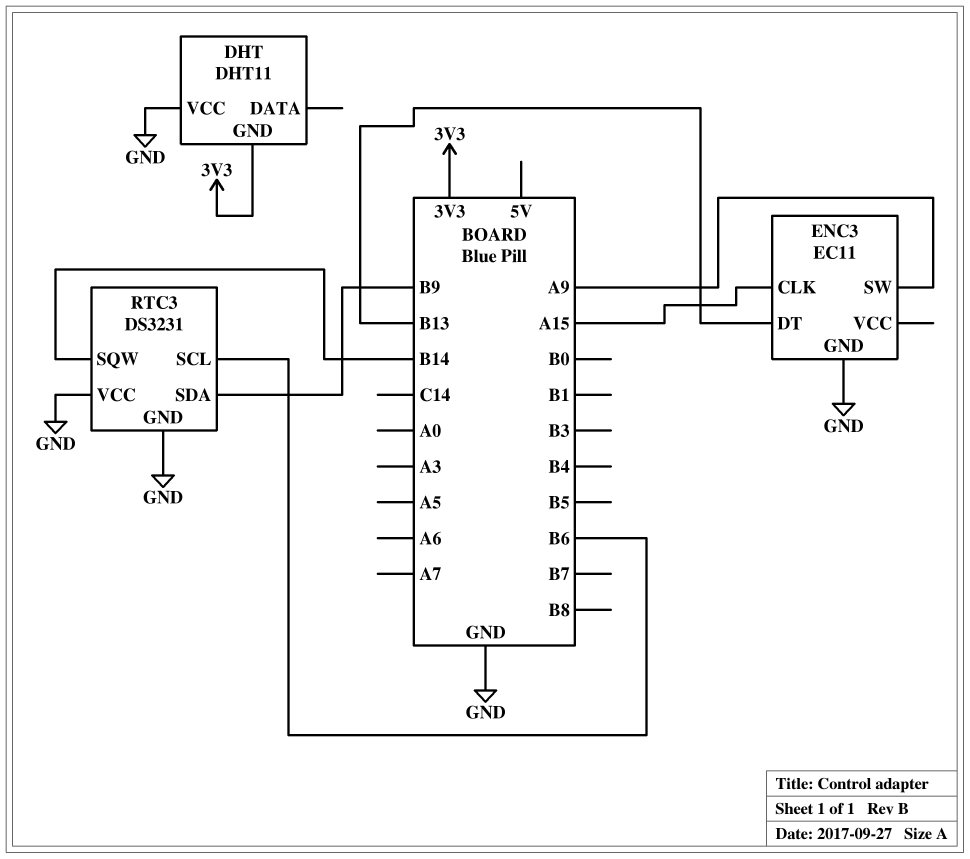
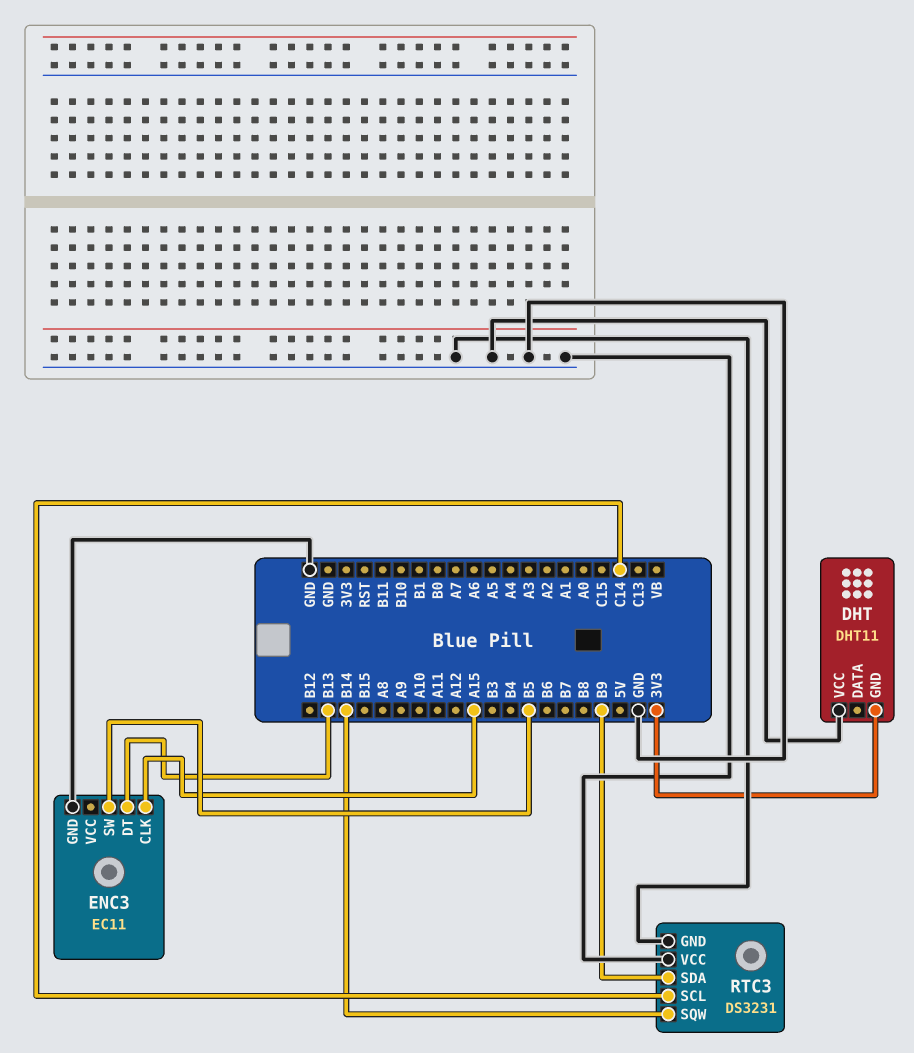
ENC3 pin SW: A9 -> B5
RTC3 pin SCL: B6 -> C14

